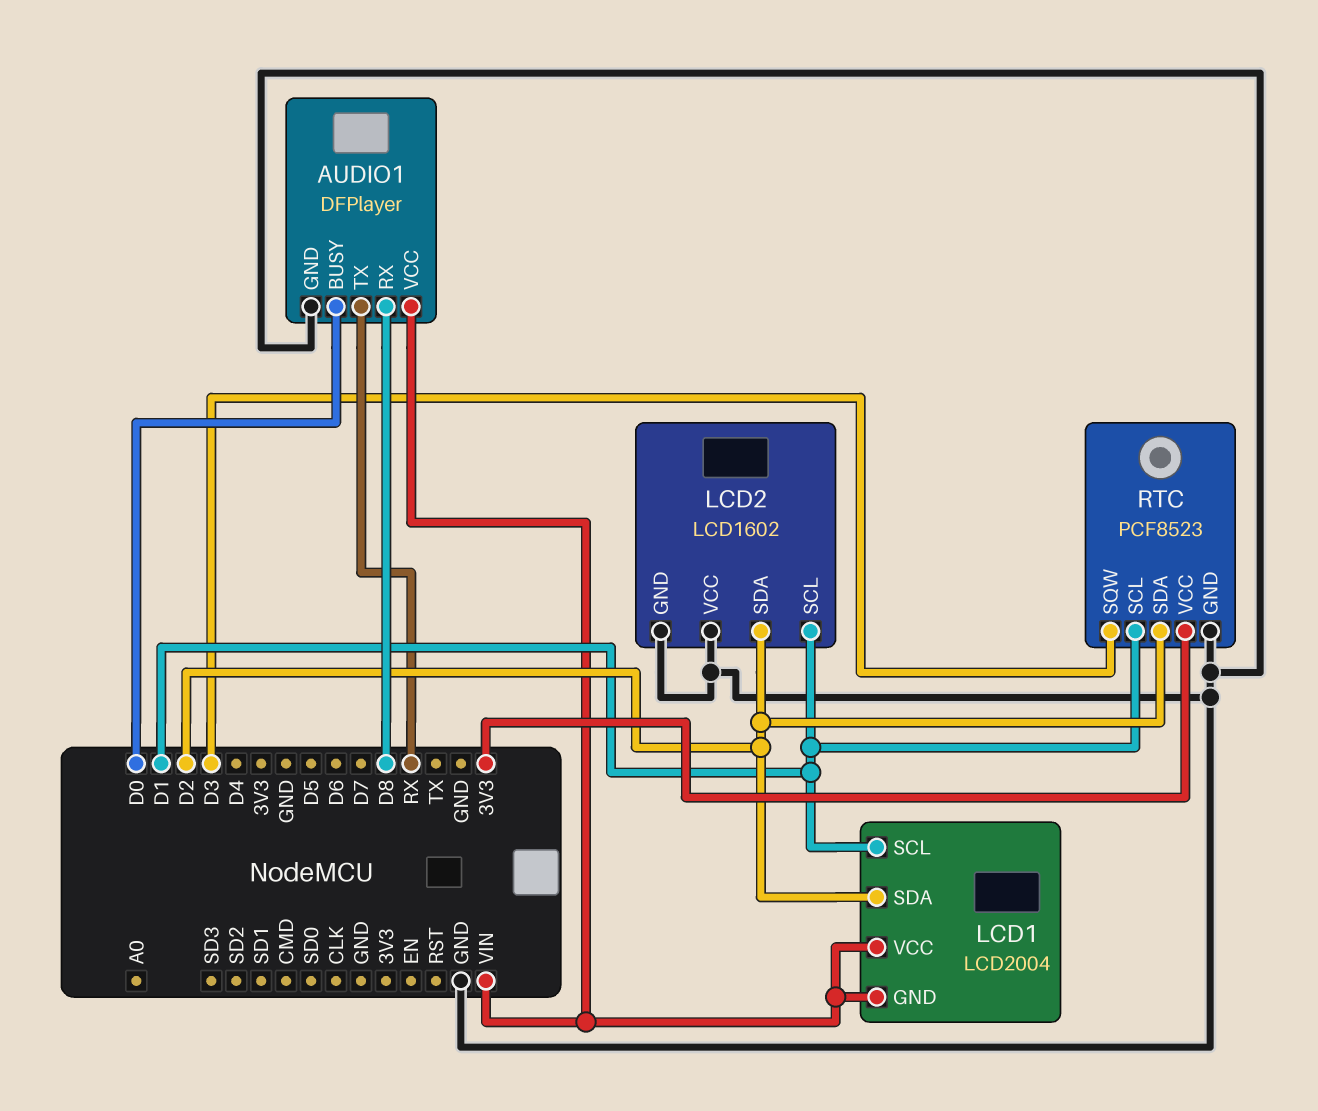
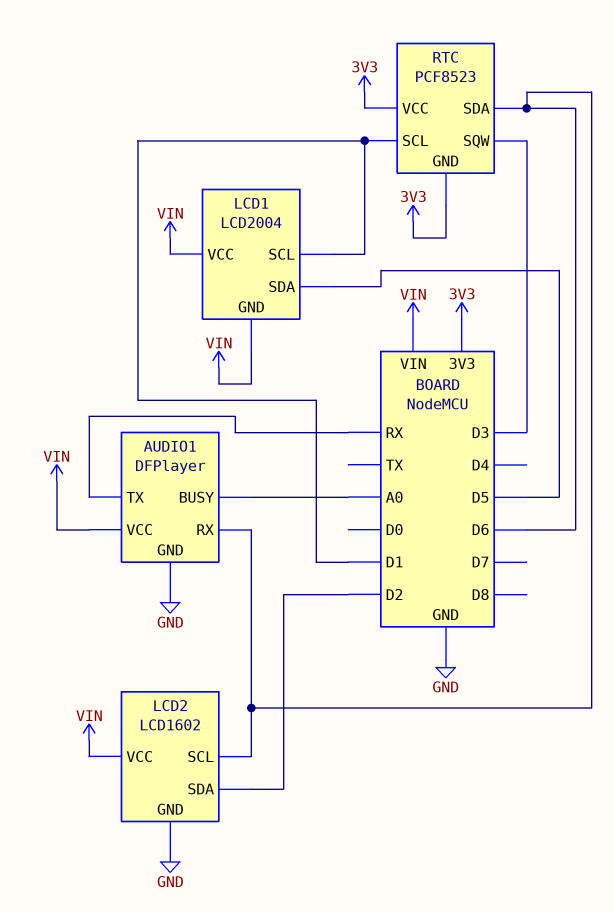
AUDIO1 pin BUSY: D0 -> A0
AUDIO1 pin RX: D8 -> D6
LCD1 pin SDA: D2 -> D5
LCD2 pin SCL: D1 -> D6
LCD2 pin VCC: GND -> VIN
RTC pin GND: GND -> 3V3
RTC pin SDA: D2 -> D6

